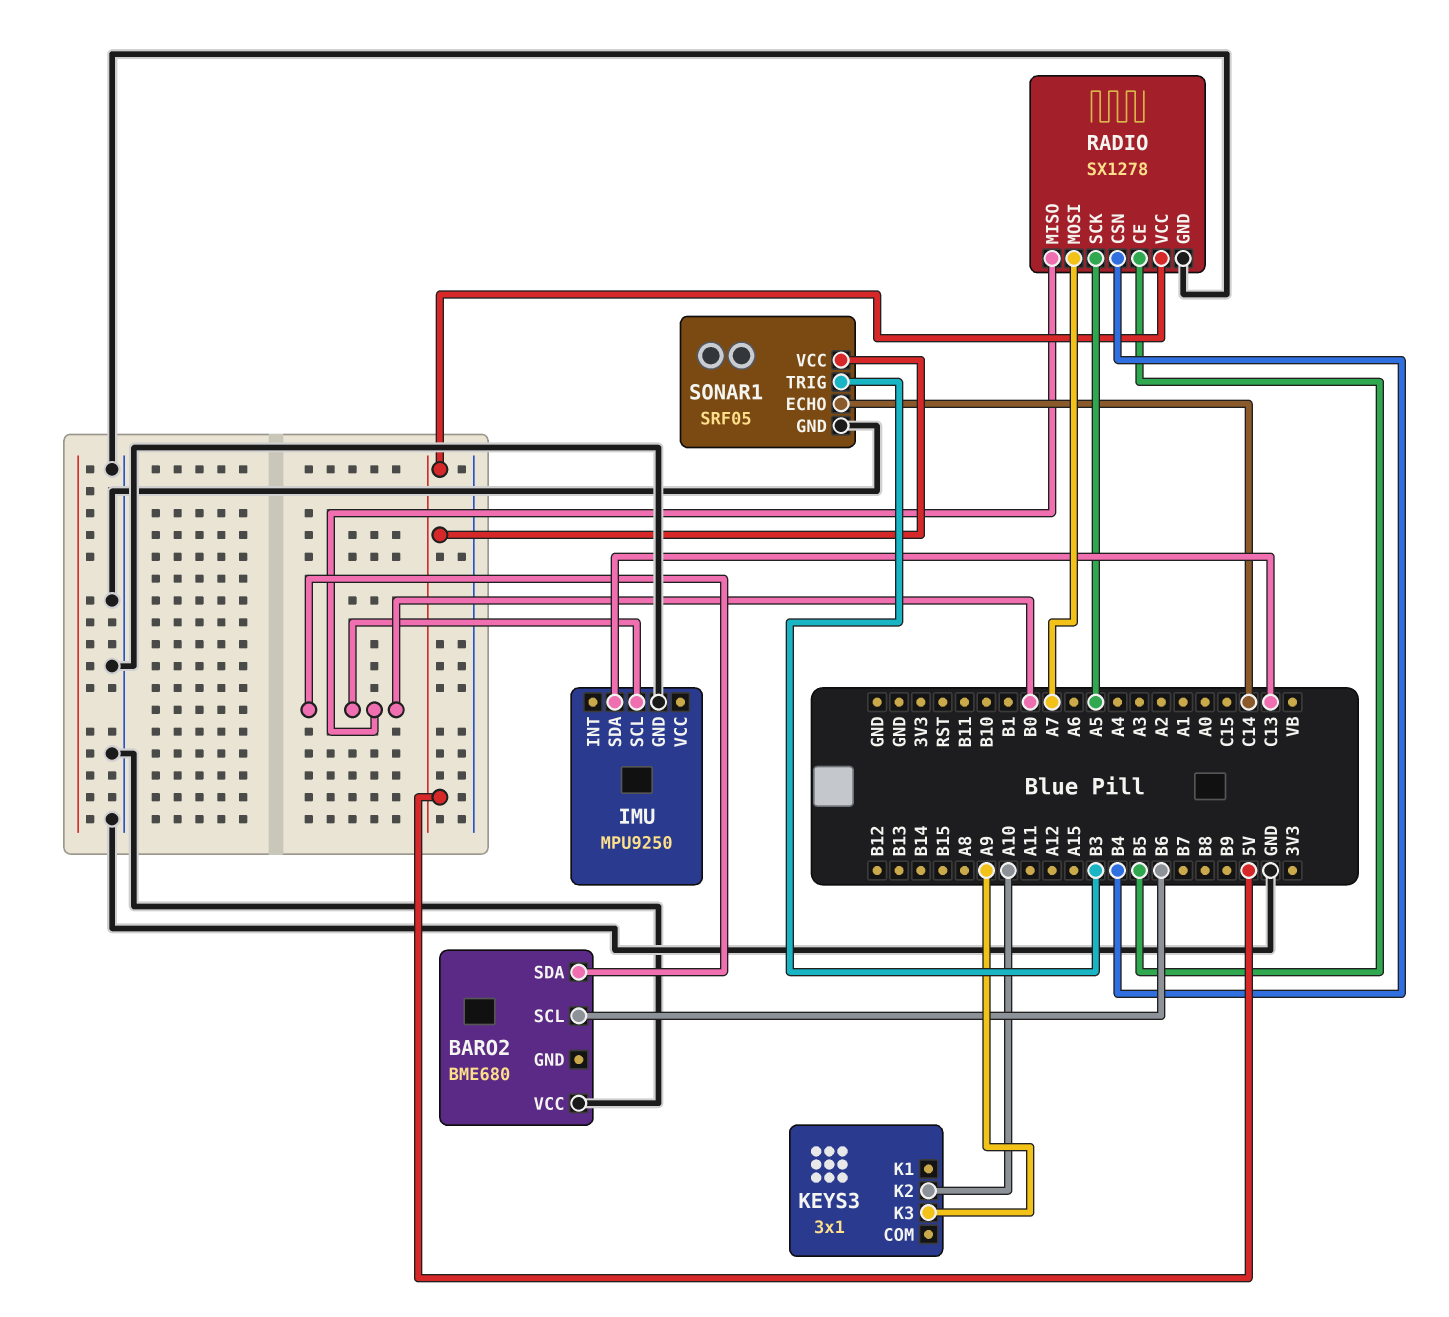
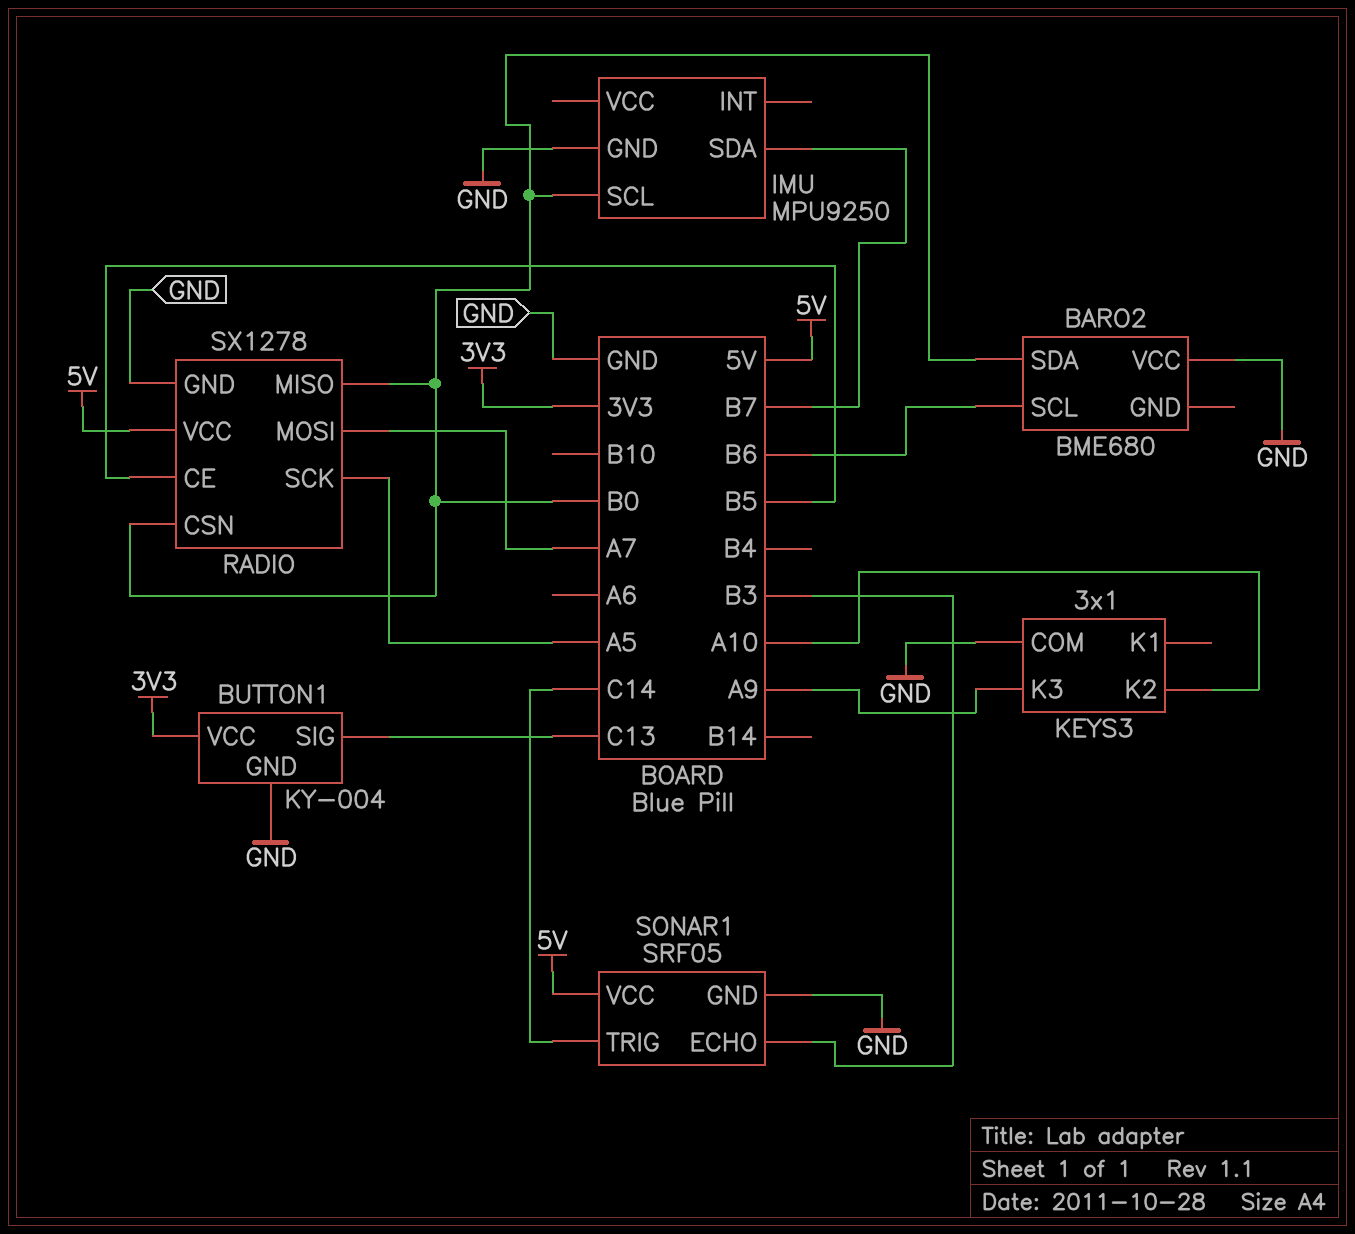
BUTTON1: none -> KY-004
BUTTON1 pin GND: none -> GND
BUTTON1 pin SIG: none -> C13
BUTTON1 pin VCC: none -> 3V3
IMU pin SDA: C13 -> B7
KEYS3 pin COM: none -> GND
RADIO pin CSN: B4 -> B0
SONAR1 pin ECHO: C14 -> B3
SONAR1 pin TRIG: B3 -> C14

